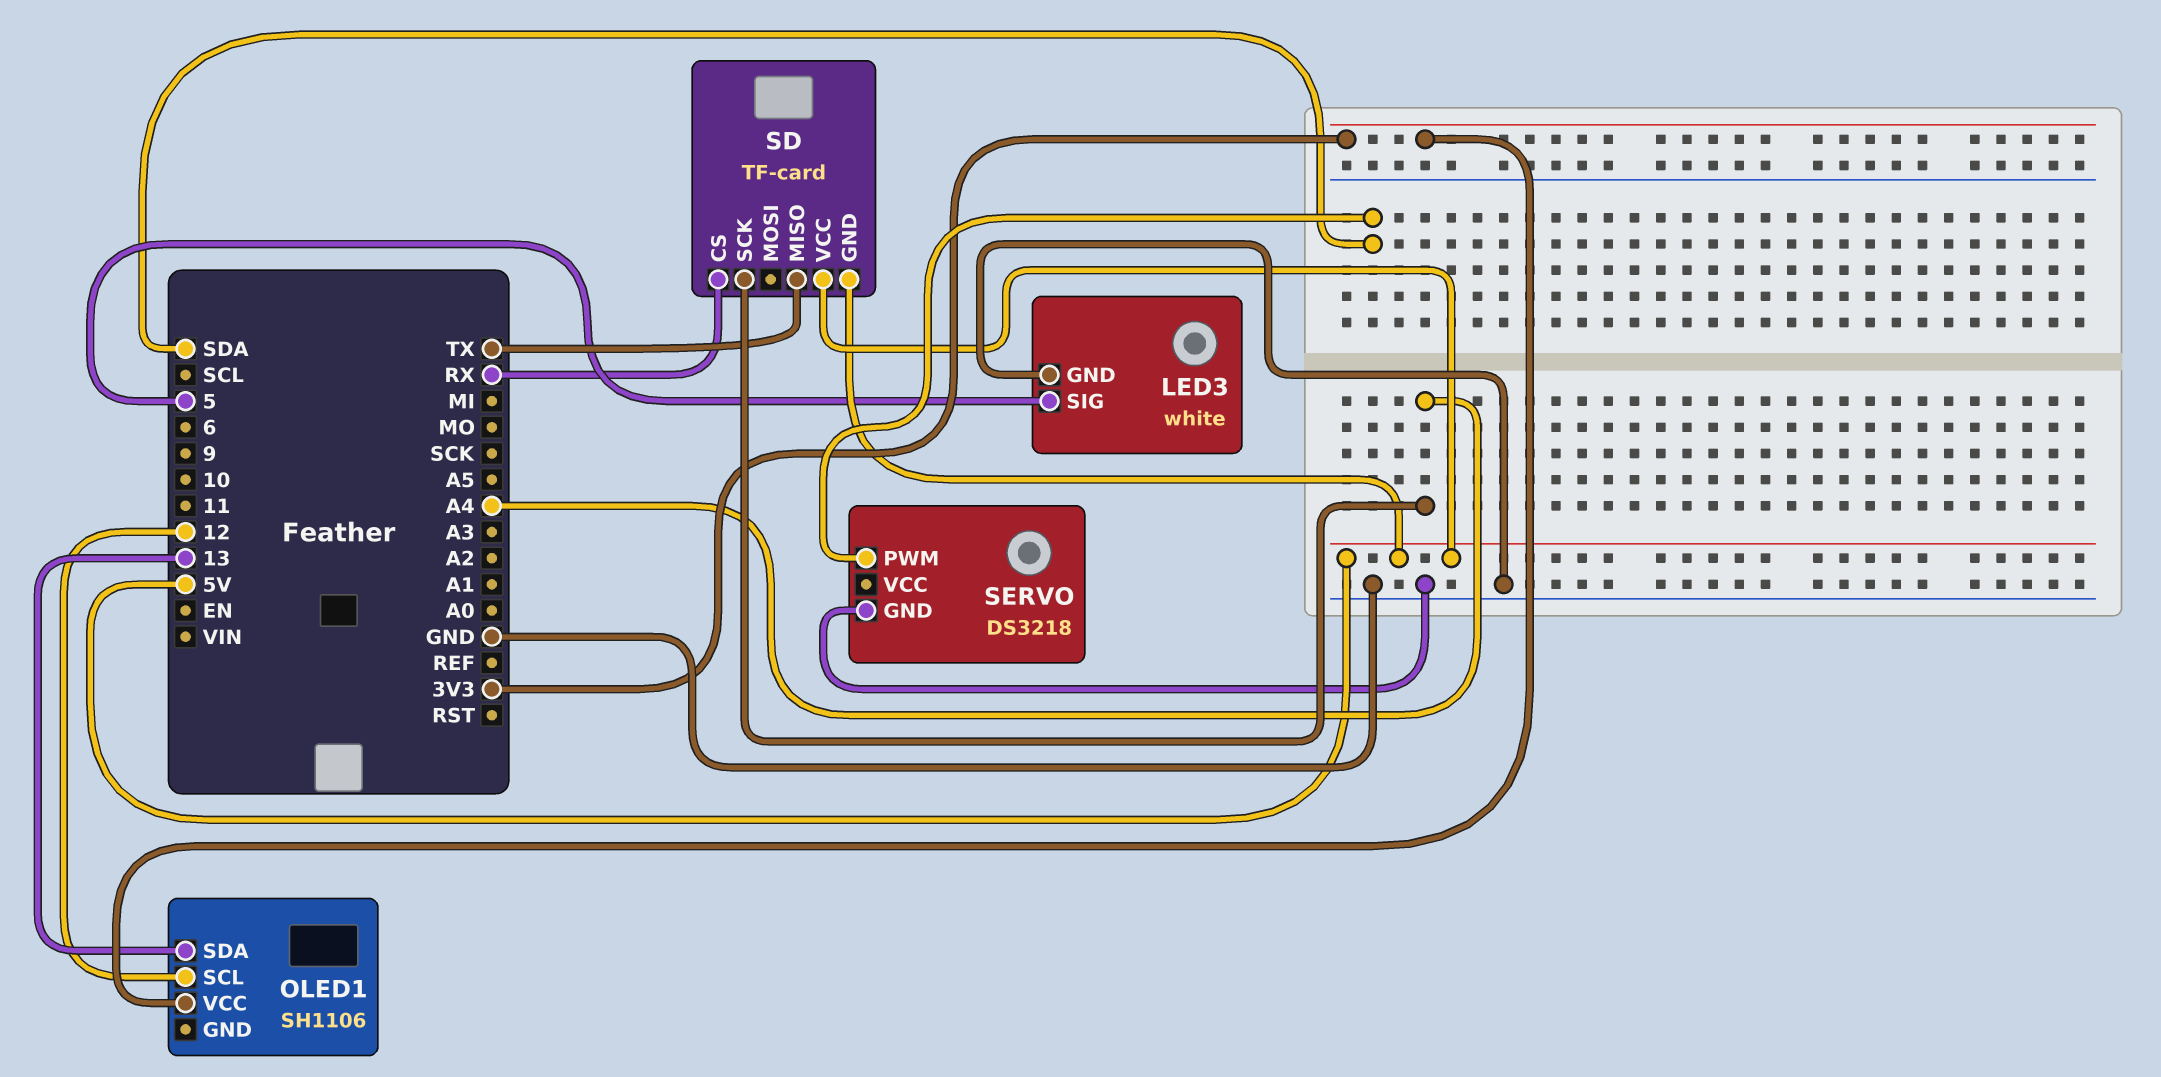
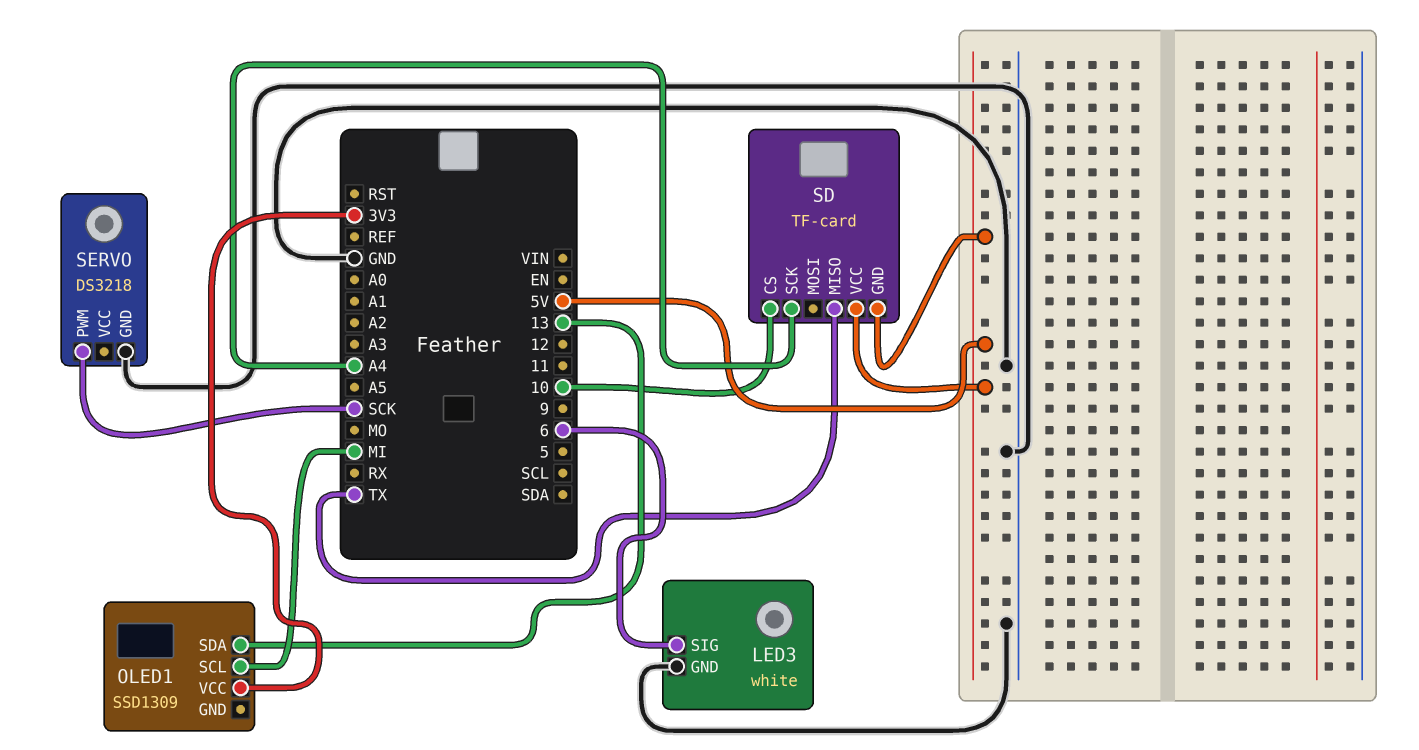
LED3 pin SIG: 5 -> 6
OLED1: SH1106 -> SSD1309
OLED1 pin SCL: 12 -> MI
SD pin CS: RX -> 10
SERVO pin PWM: SDA -> SCK

